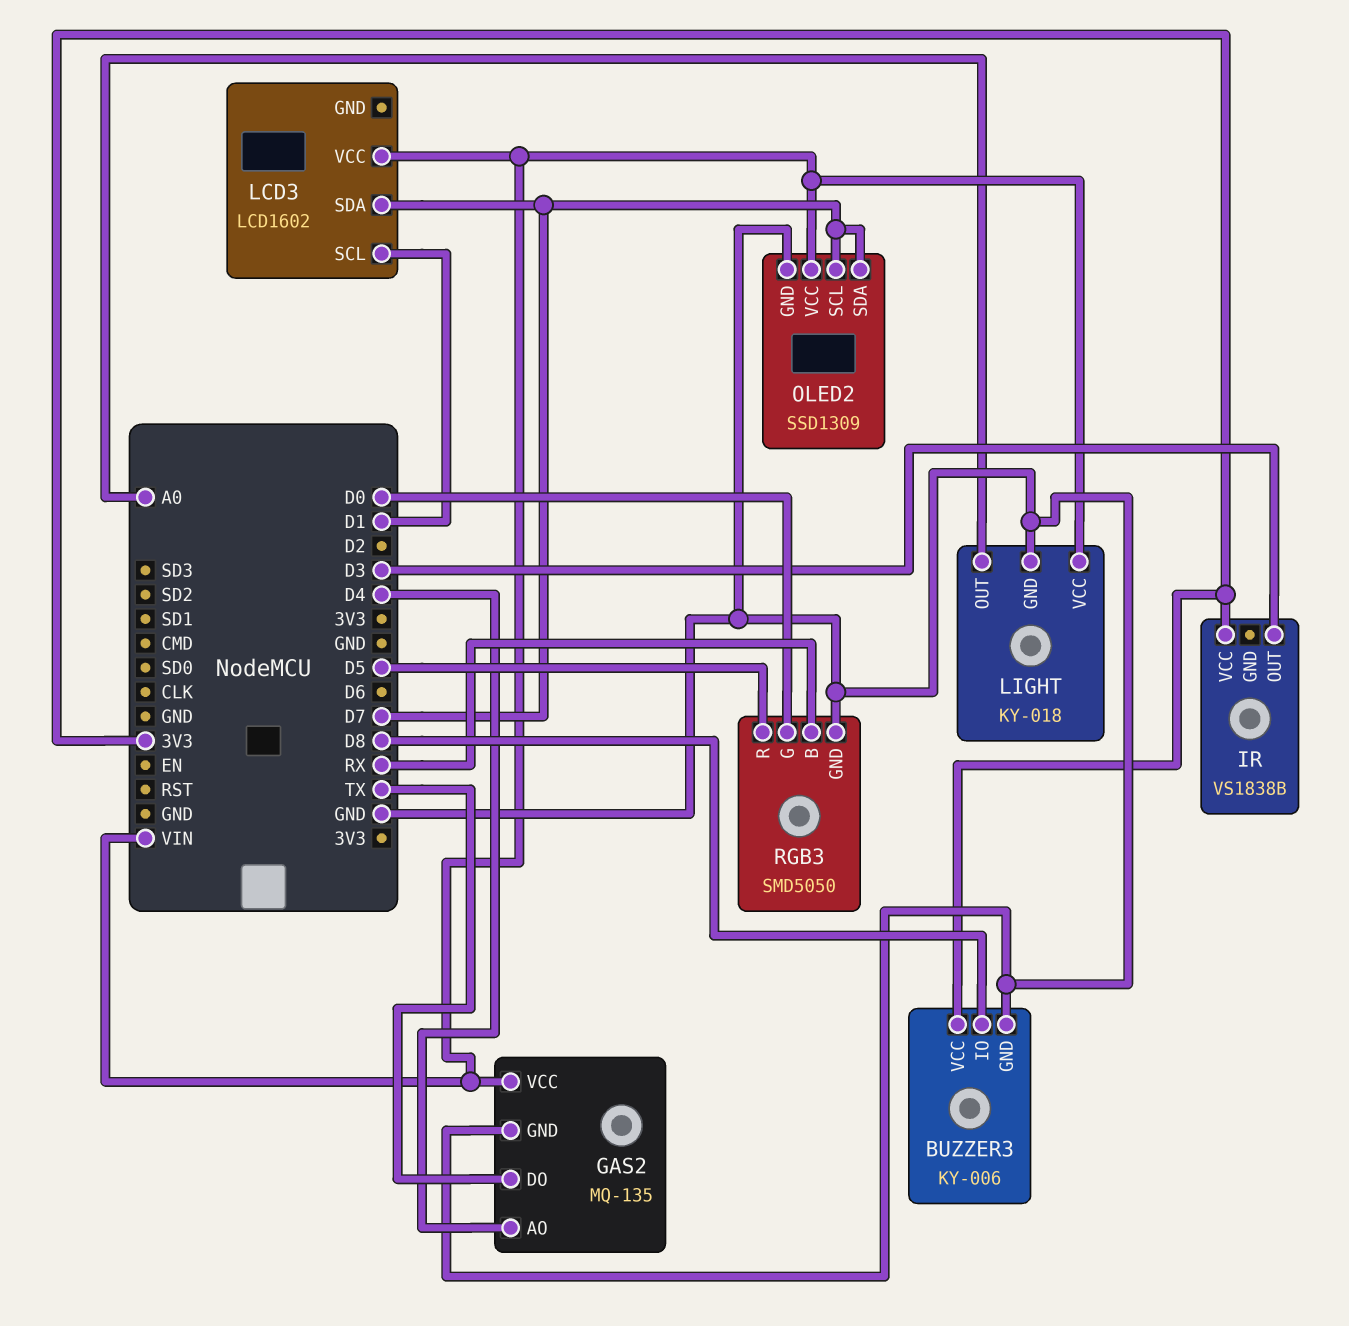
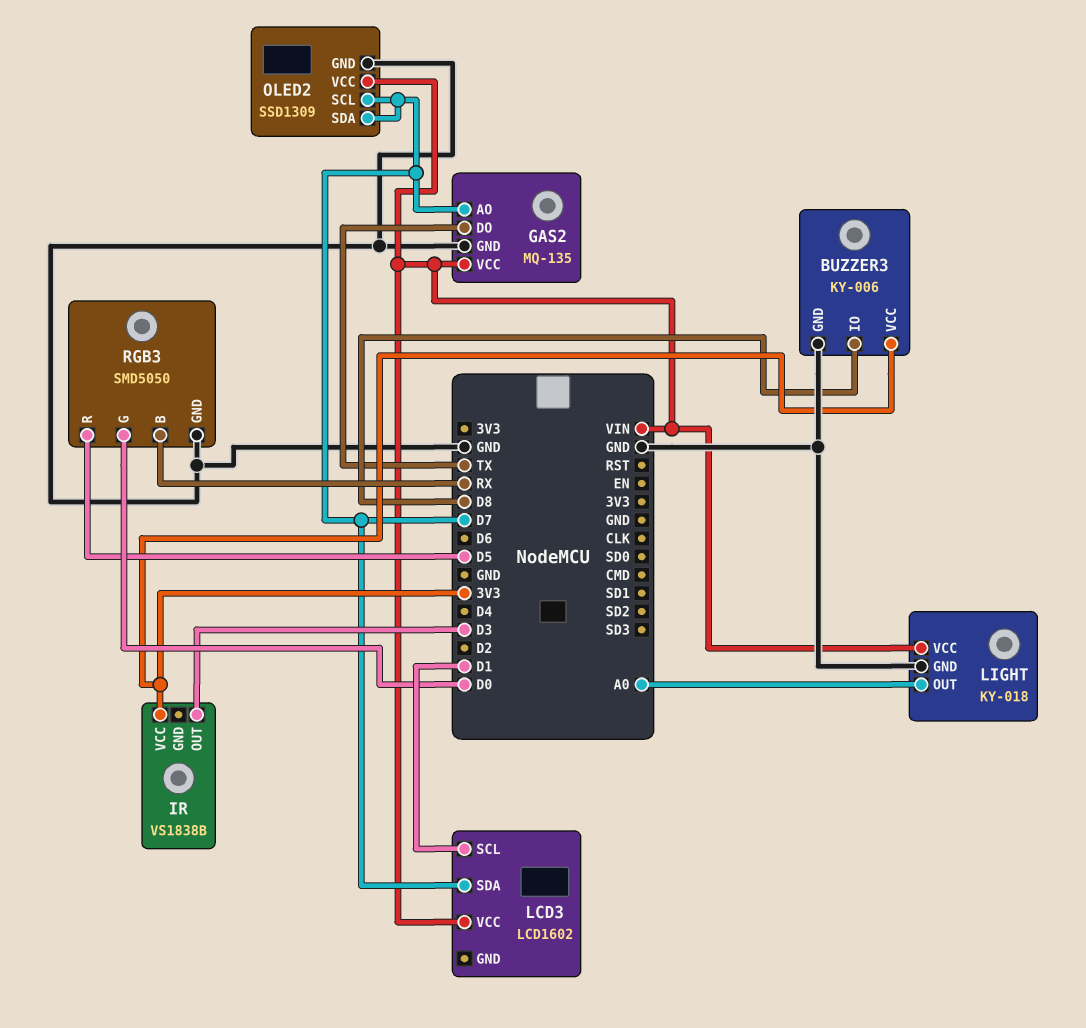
GAS2 pin AO: D4 -> D7

